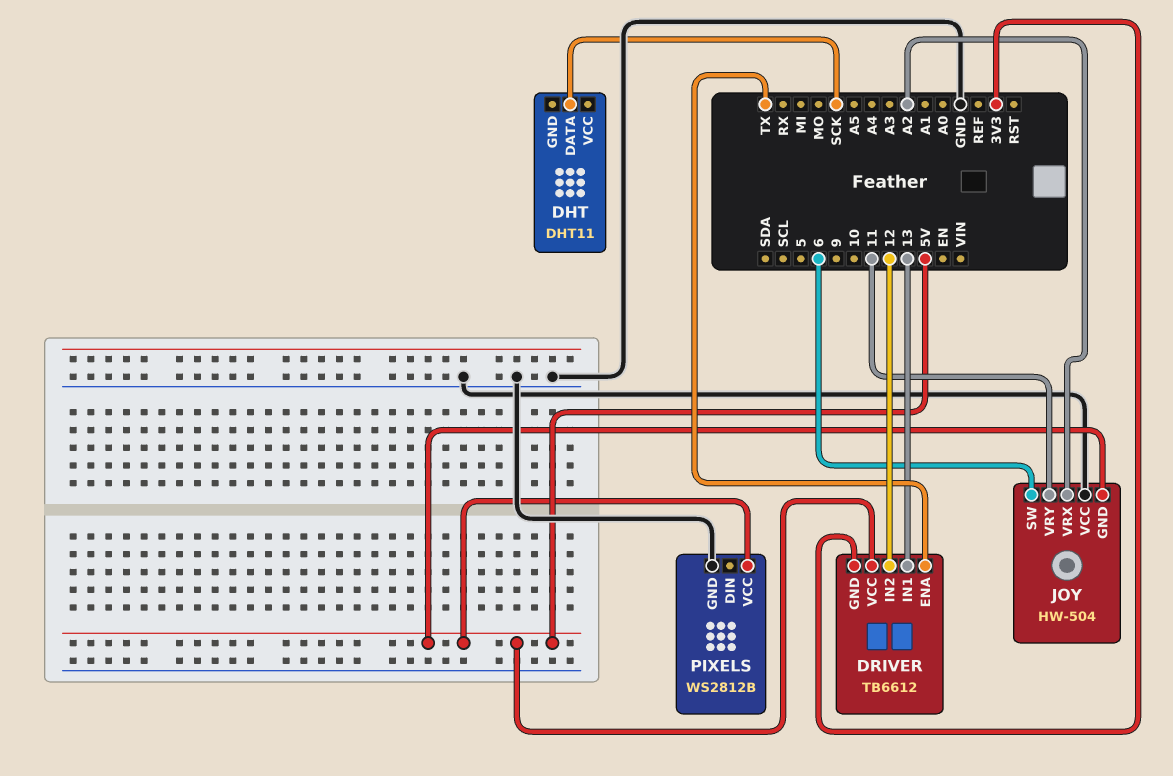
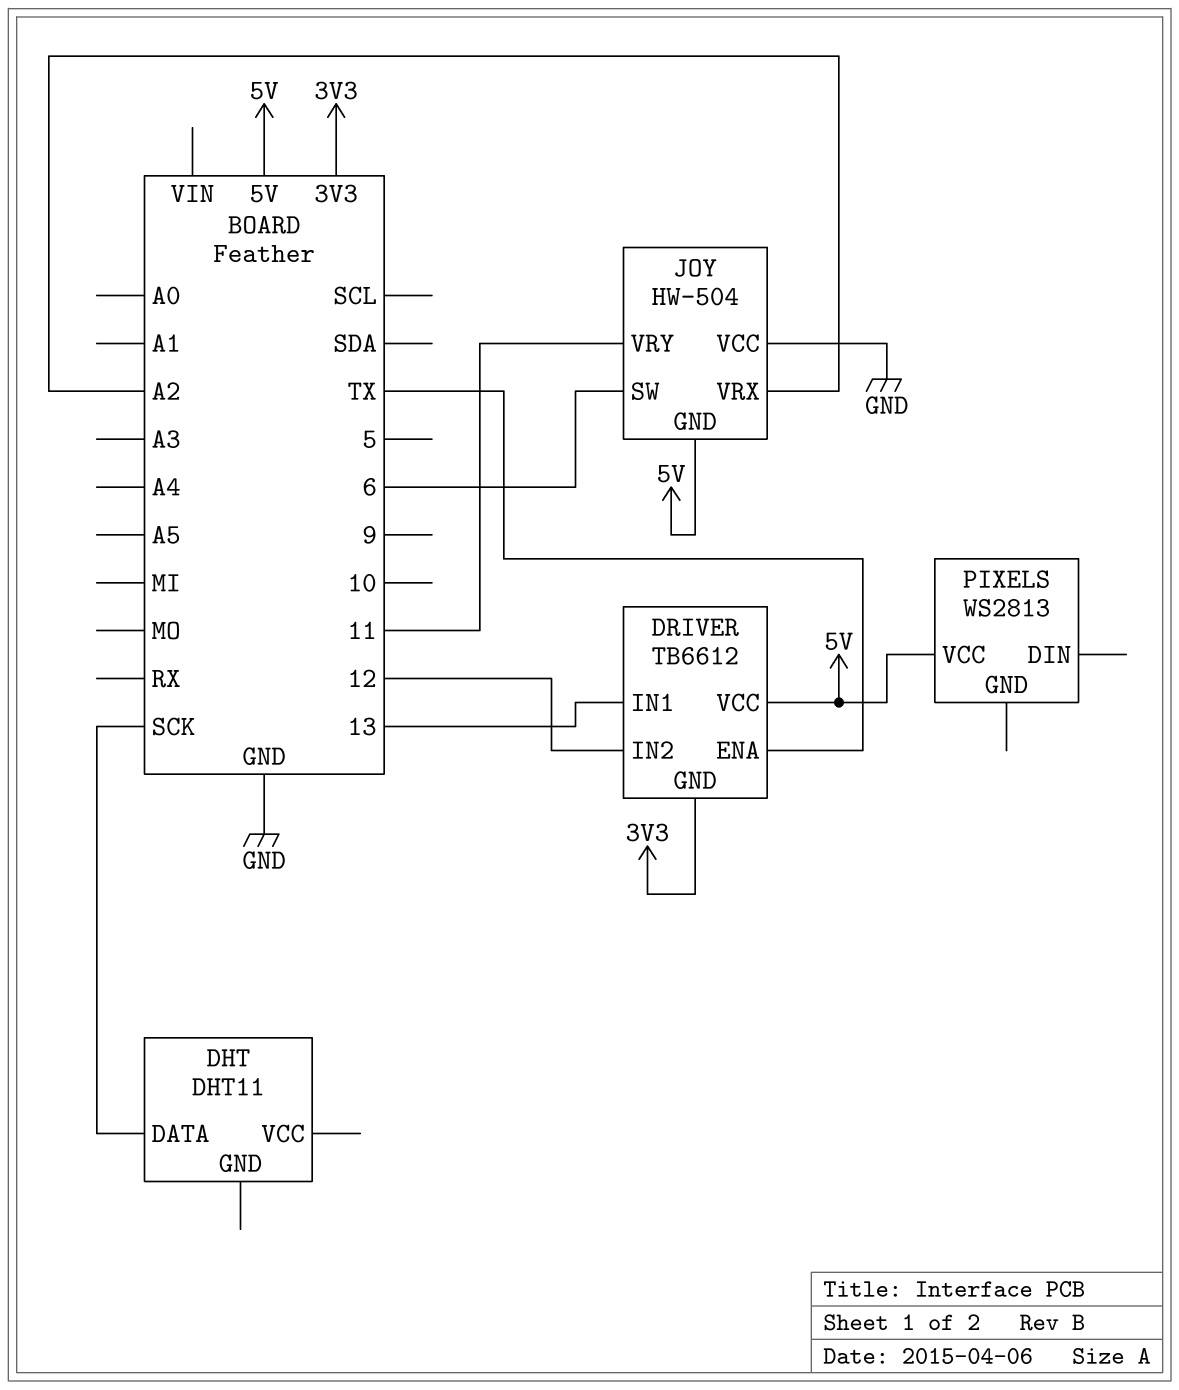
PIXELS: WS2812B -> WS2813
PIXELS pin GND: GND -> none

